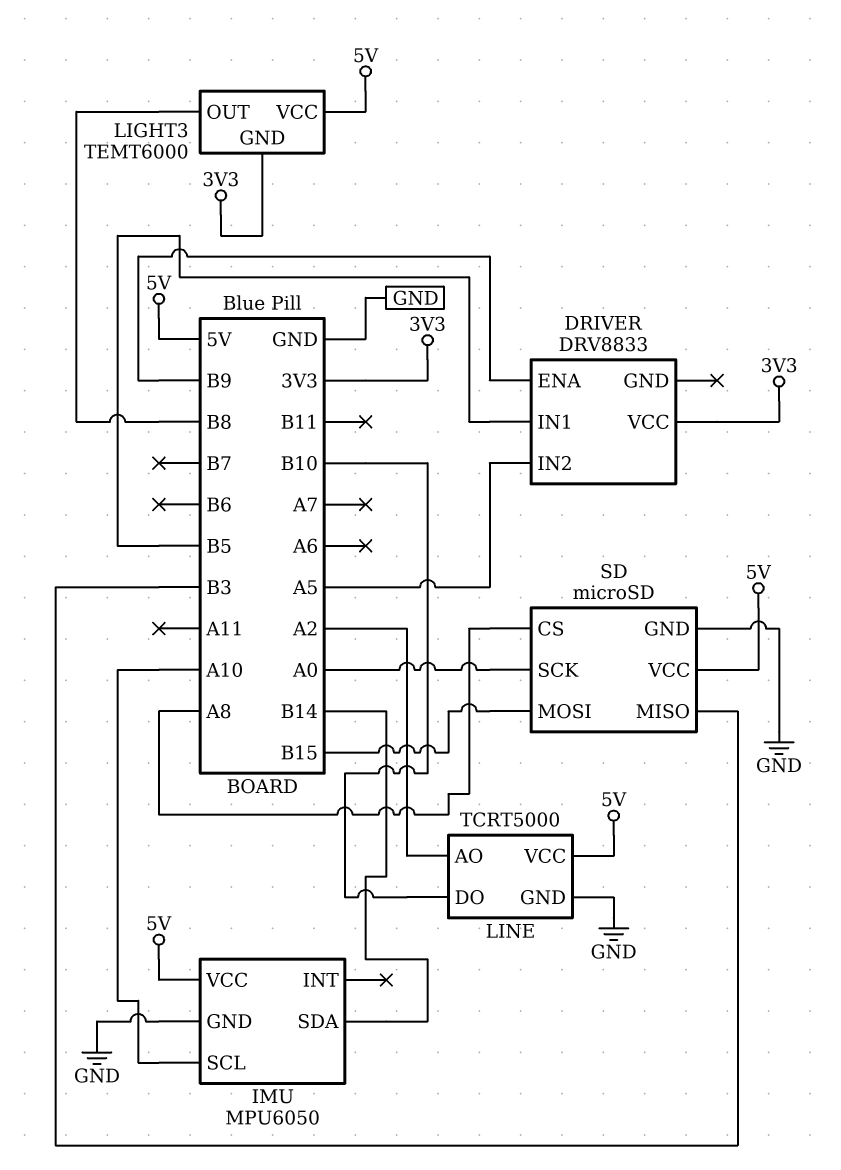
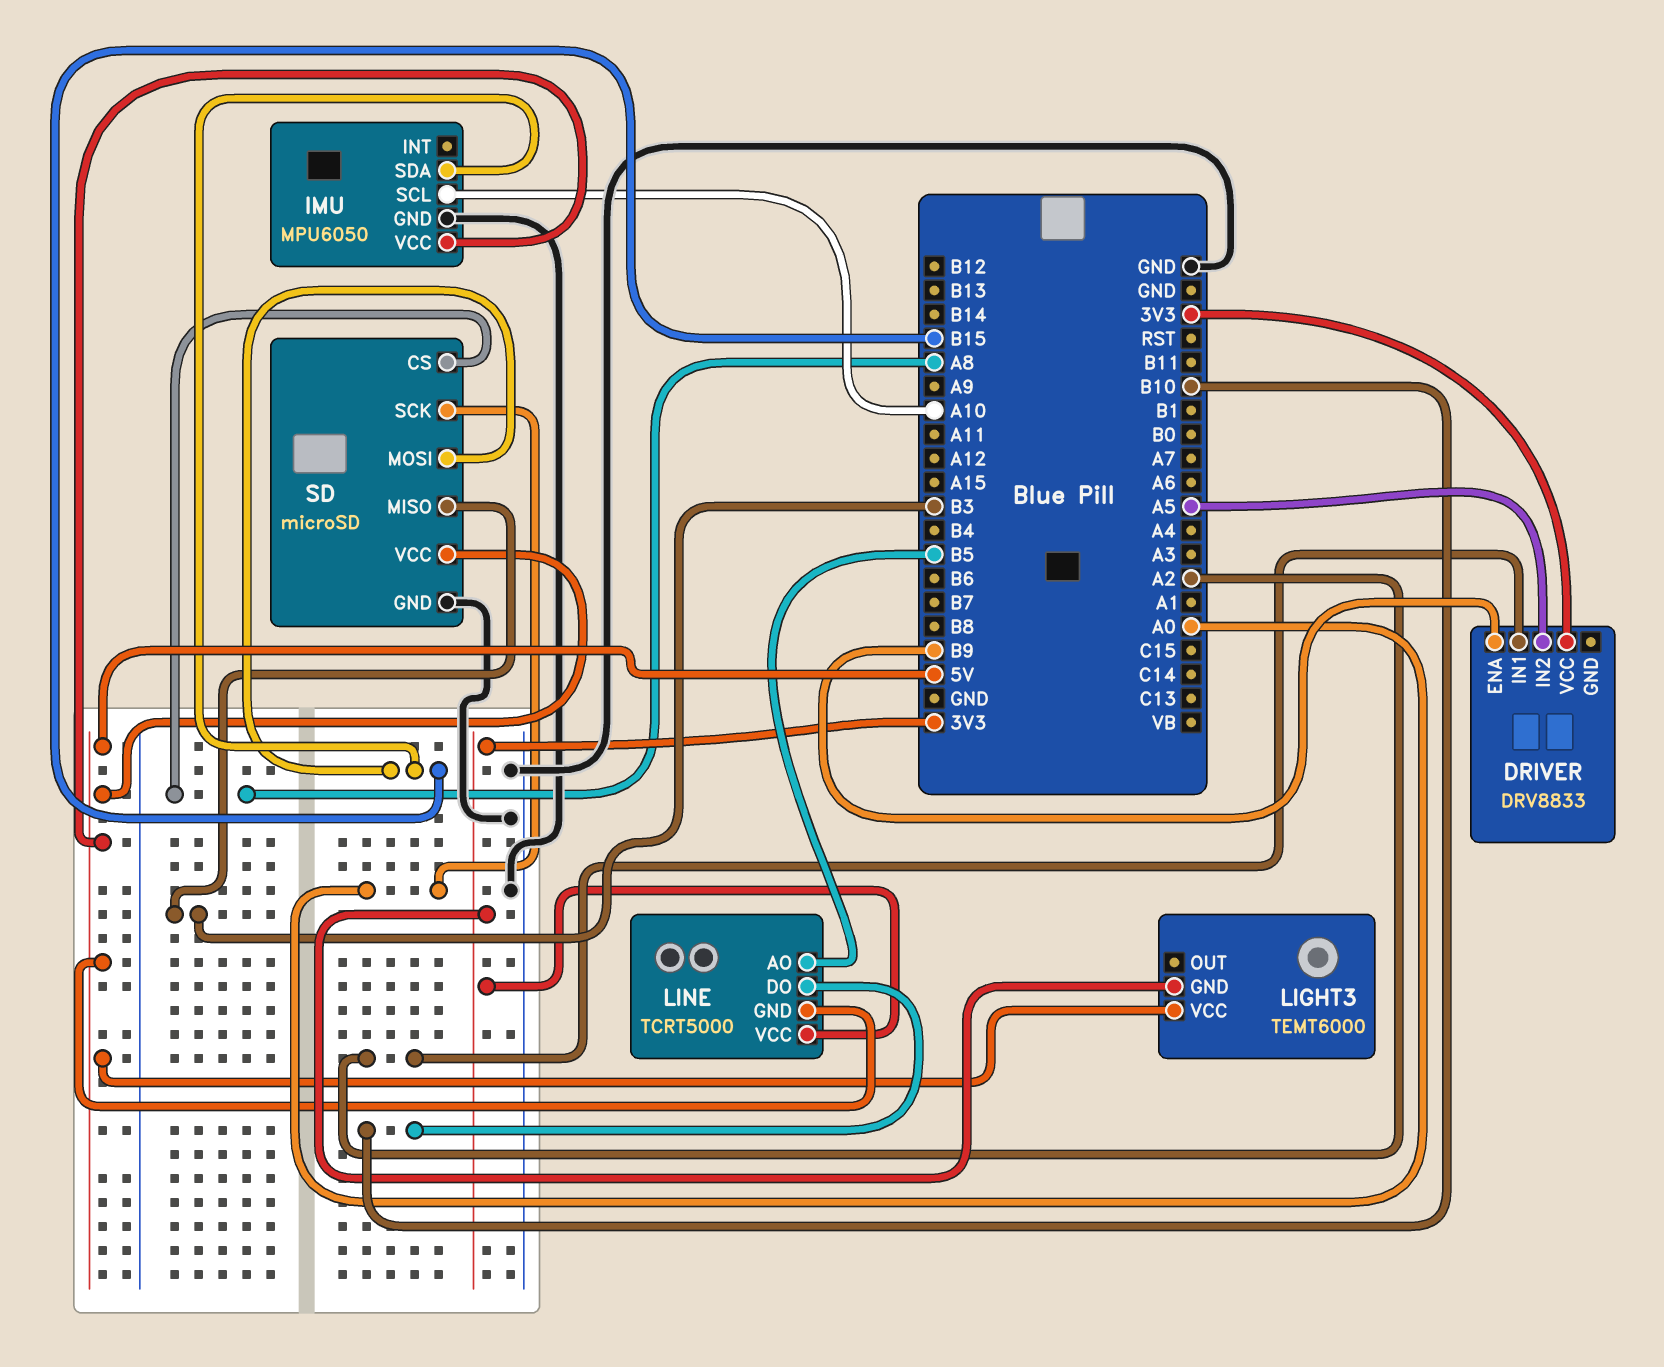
DRIVER pin IN1: B5 -> A2
IMU pin SDA: B14 -> B15
LIGHT3 pin OUT: B8 -> none
LINE pin AO: A2 -> B5
LINE pin GND: GND -> 5V
LINE pin VCC: 5V -> 3V3

